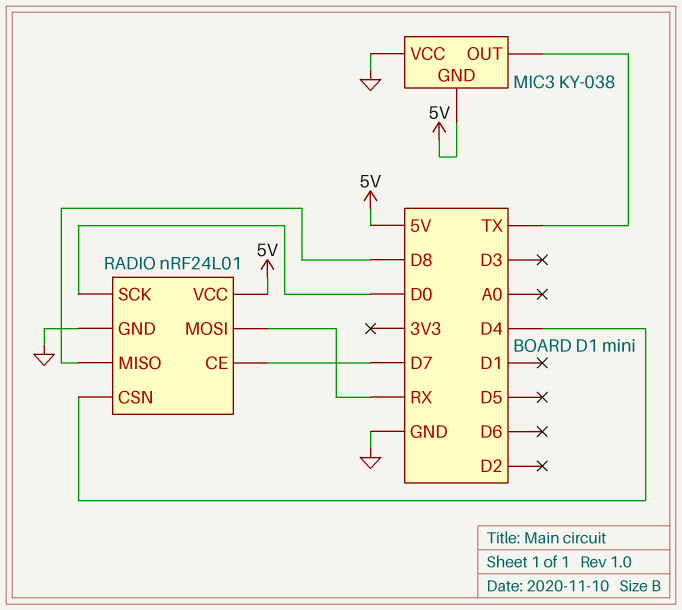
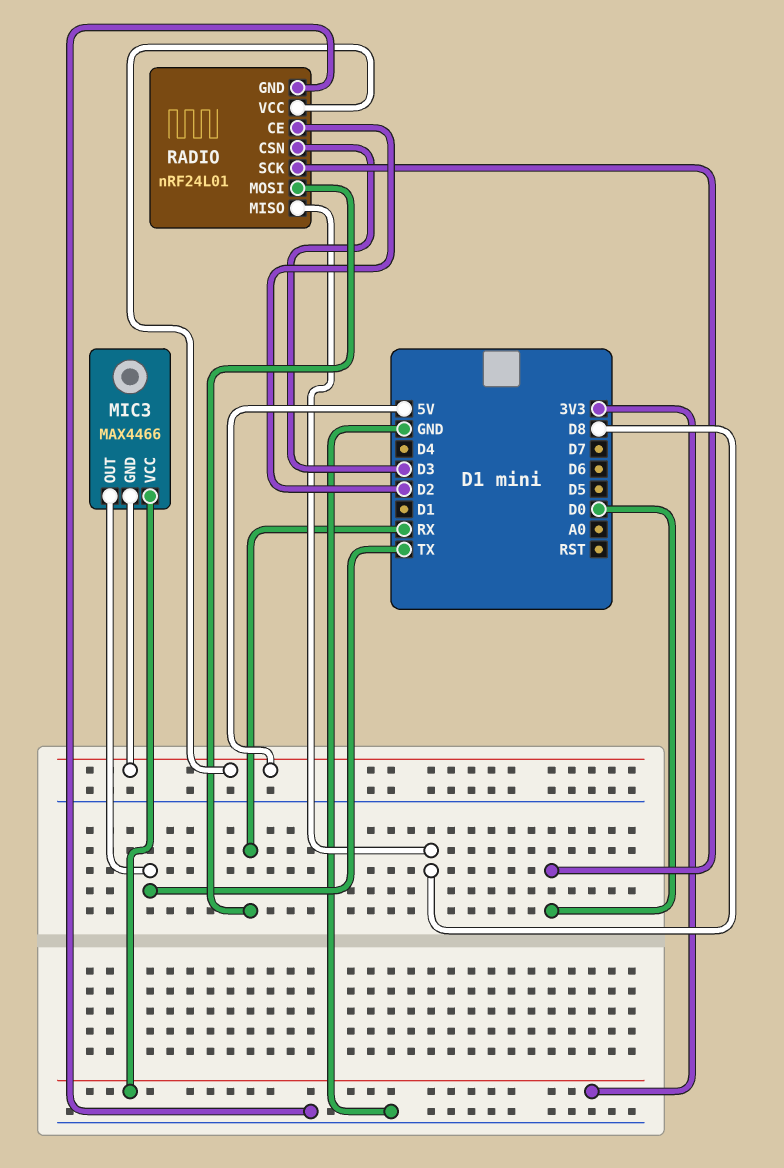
MIC3: KY-038 -> MAX4466
MIC3 pin VCC: GND -> 3V3
RADIO pin CE: D7 -> D2
RADIO pin CSN: D4 -> D3

